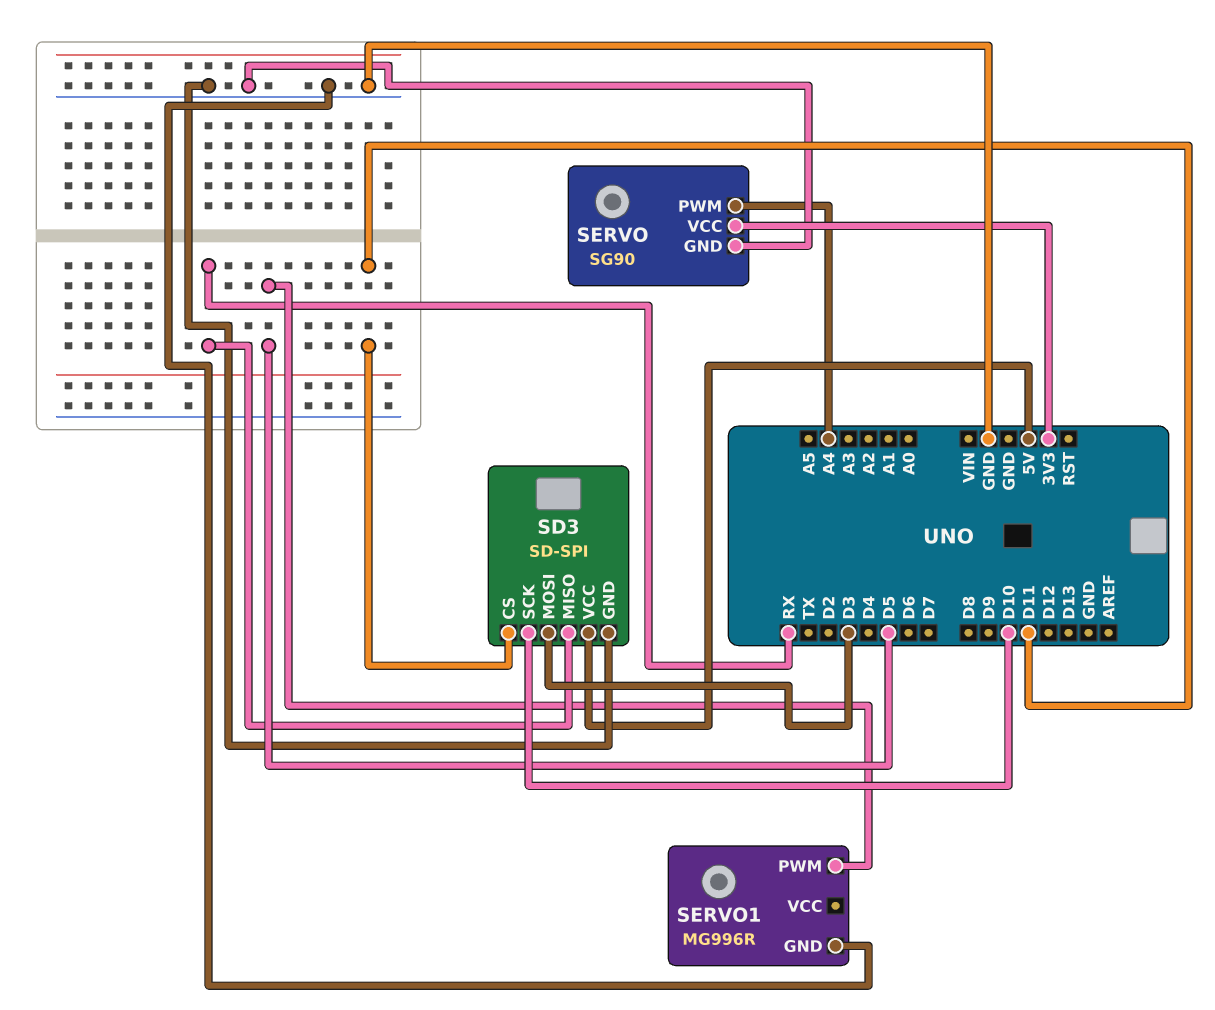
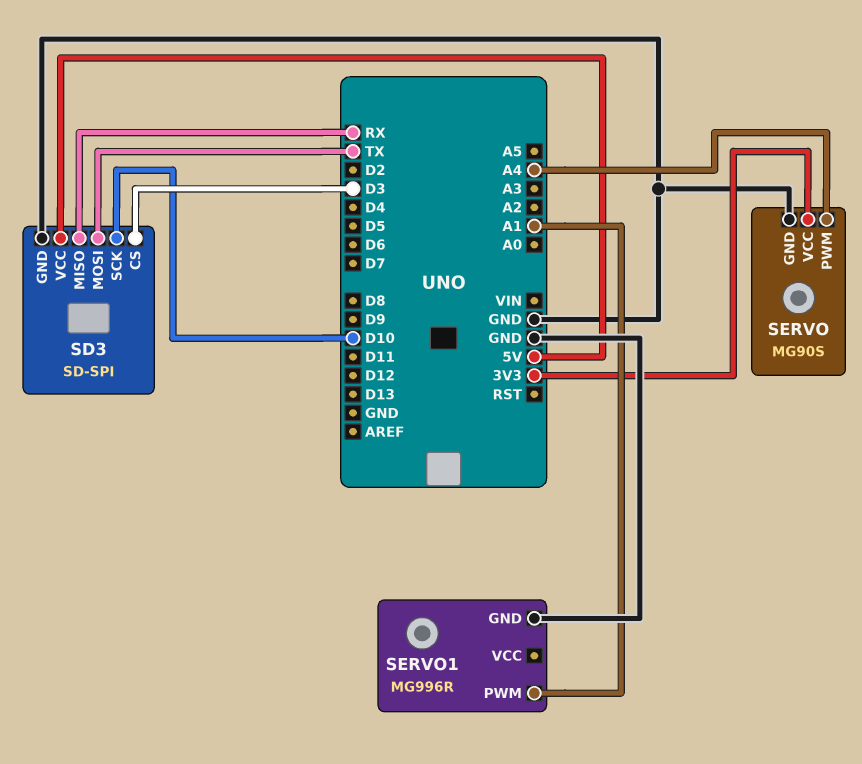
SD3 pin CS: D11 -> D3
SD3 pin MOSI: D3 -> TX
SERVO: SG90 -> MG90S
SERVO1 pin PWM: D5 -> A1

